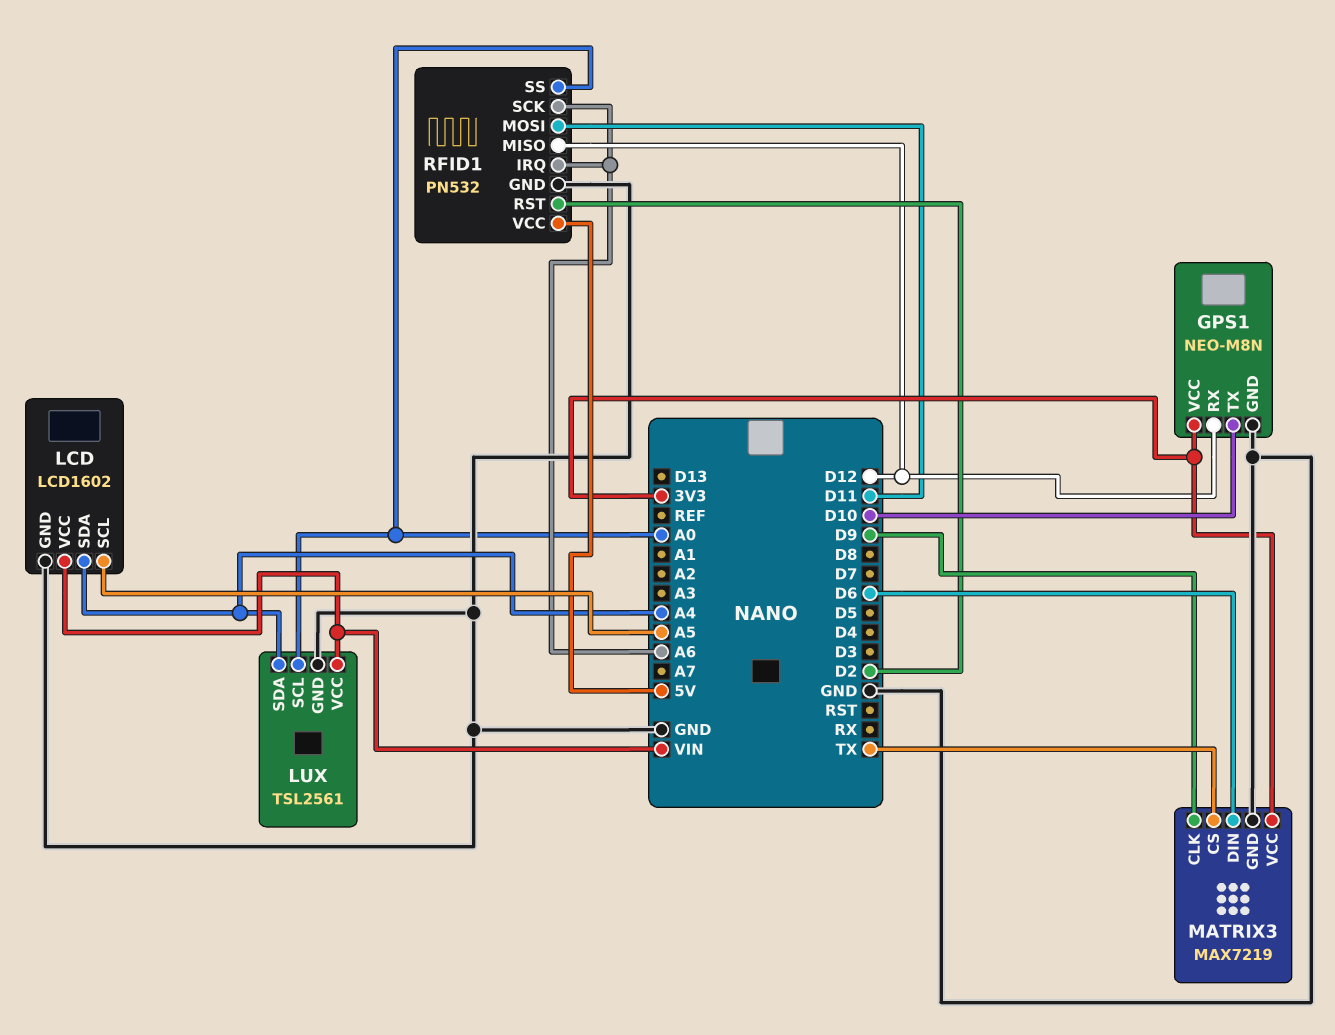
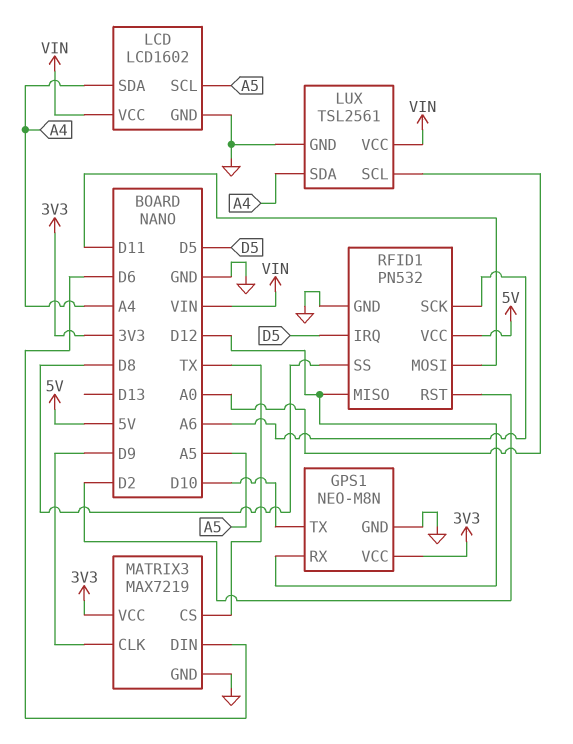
RFID1 pin IRQ: A6 -> D5
RFID1 pin SS: A0 -> D8

